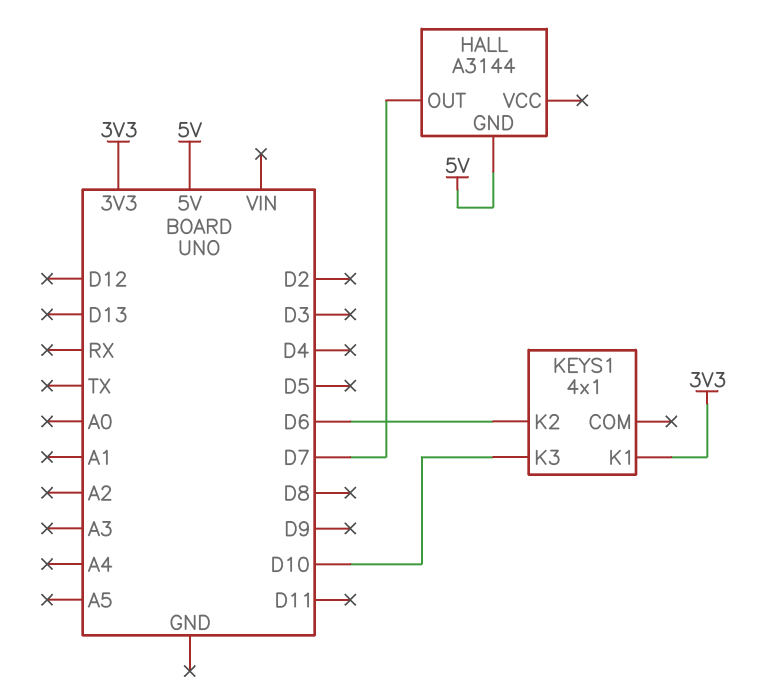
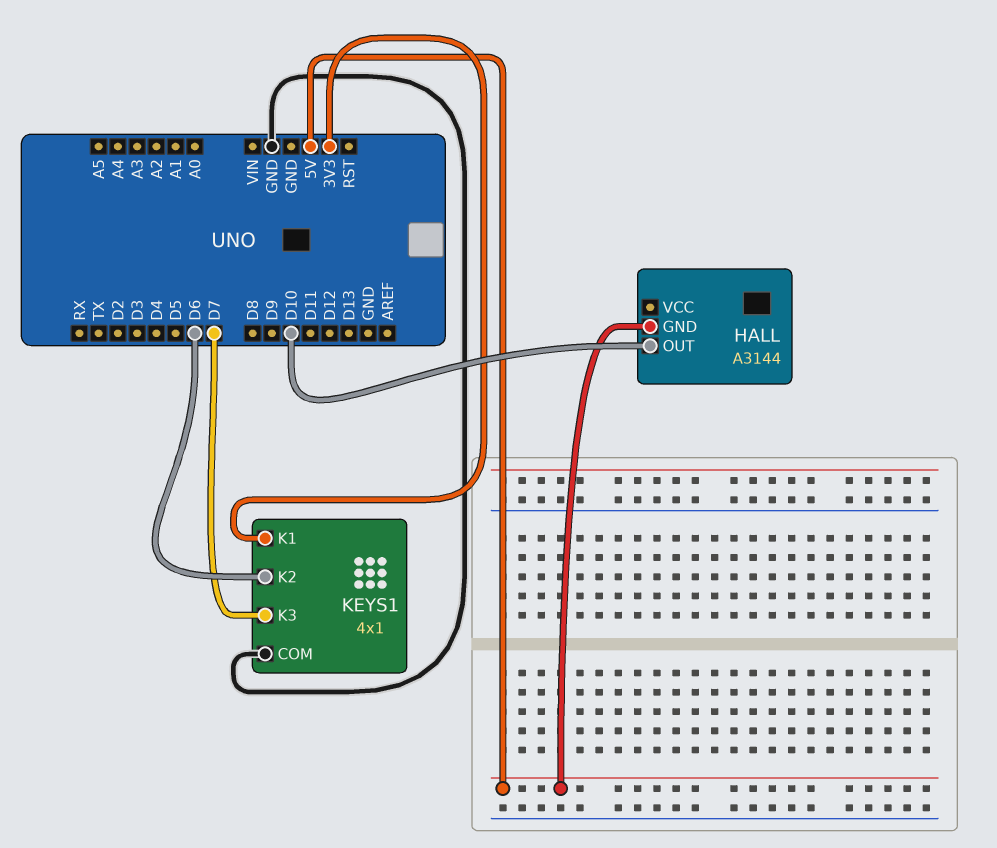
HALL pin OUT: D7 -> D10
KEYS1 pin COM: none -> GND
KEYS1 pin K3: D10 -> D7

